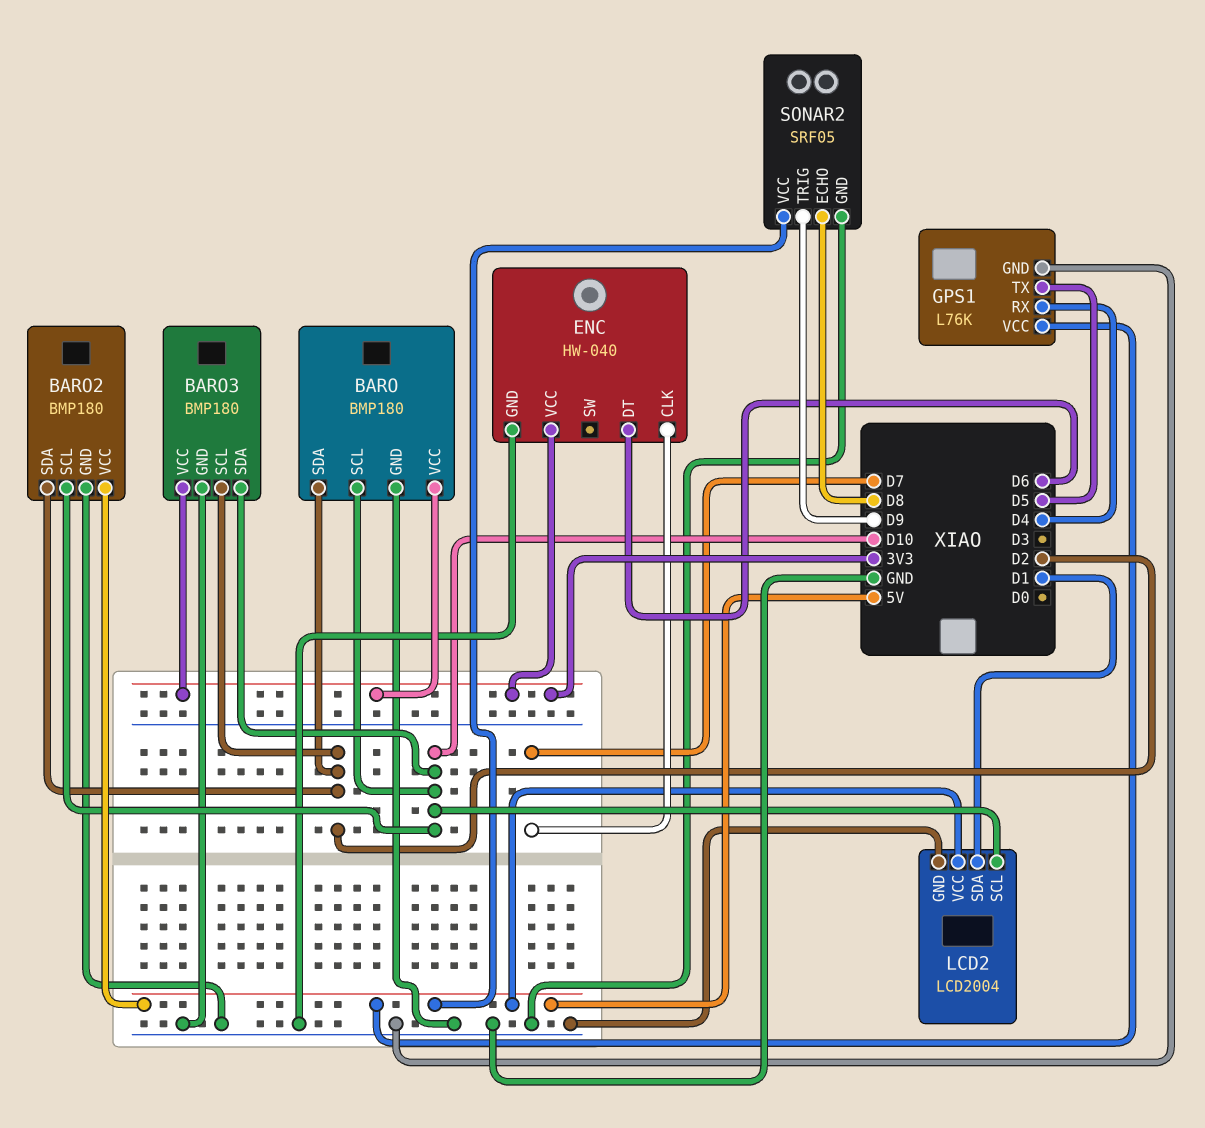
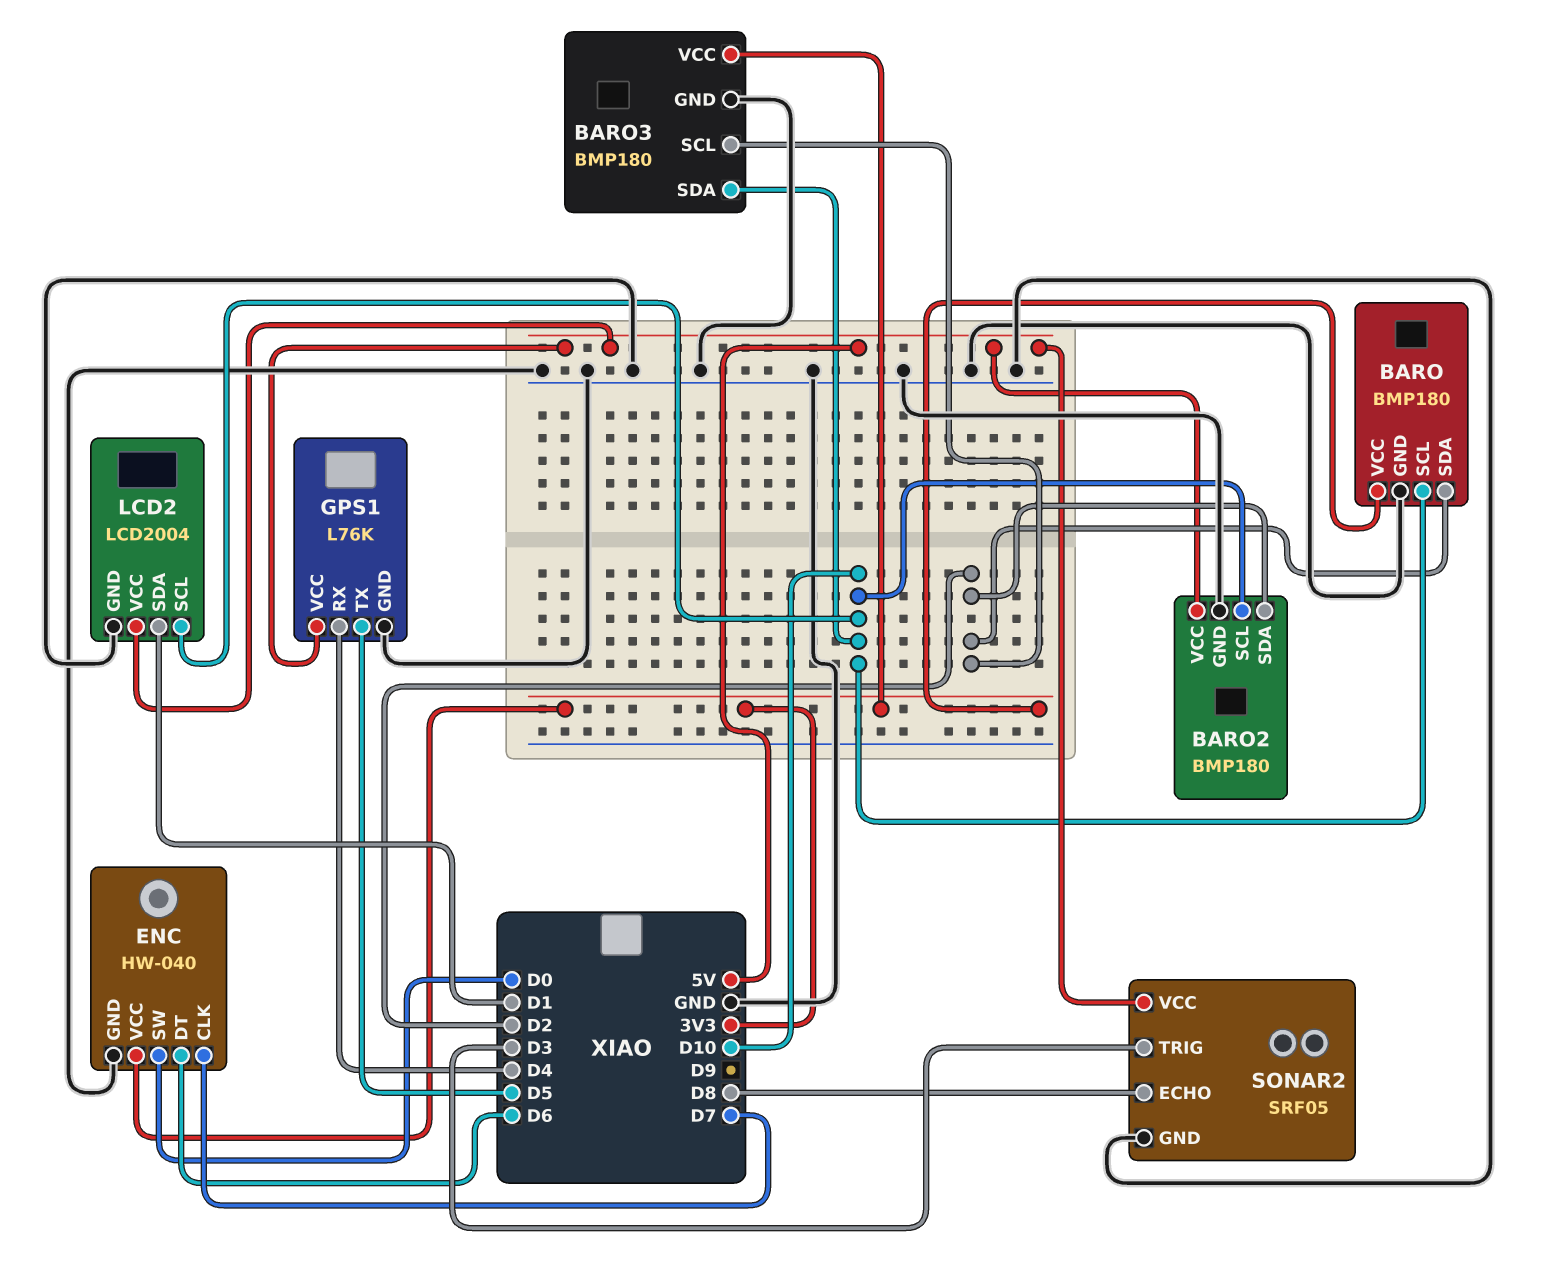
ENC pin SW: none -> D0
SONAR2 pin TRIG: D9 -> D3

